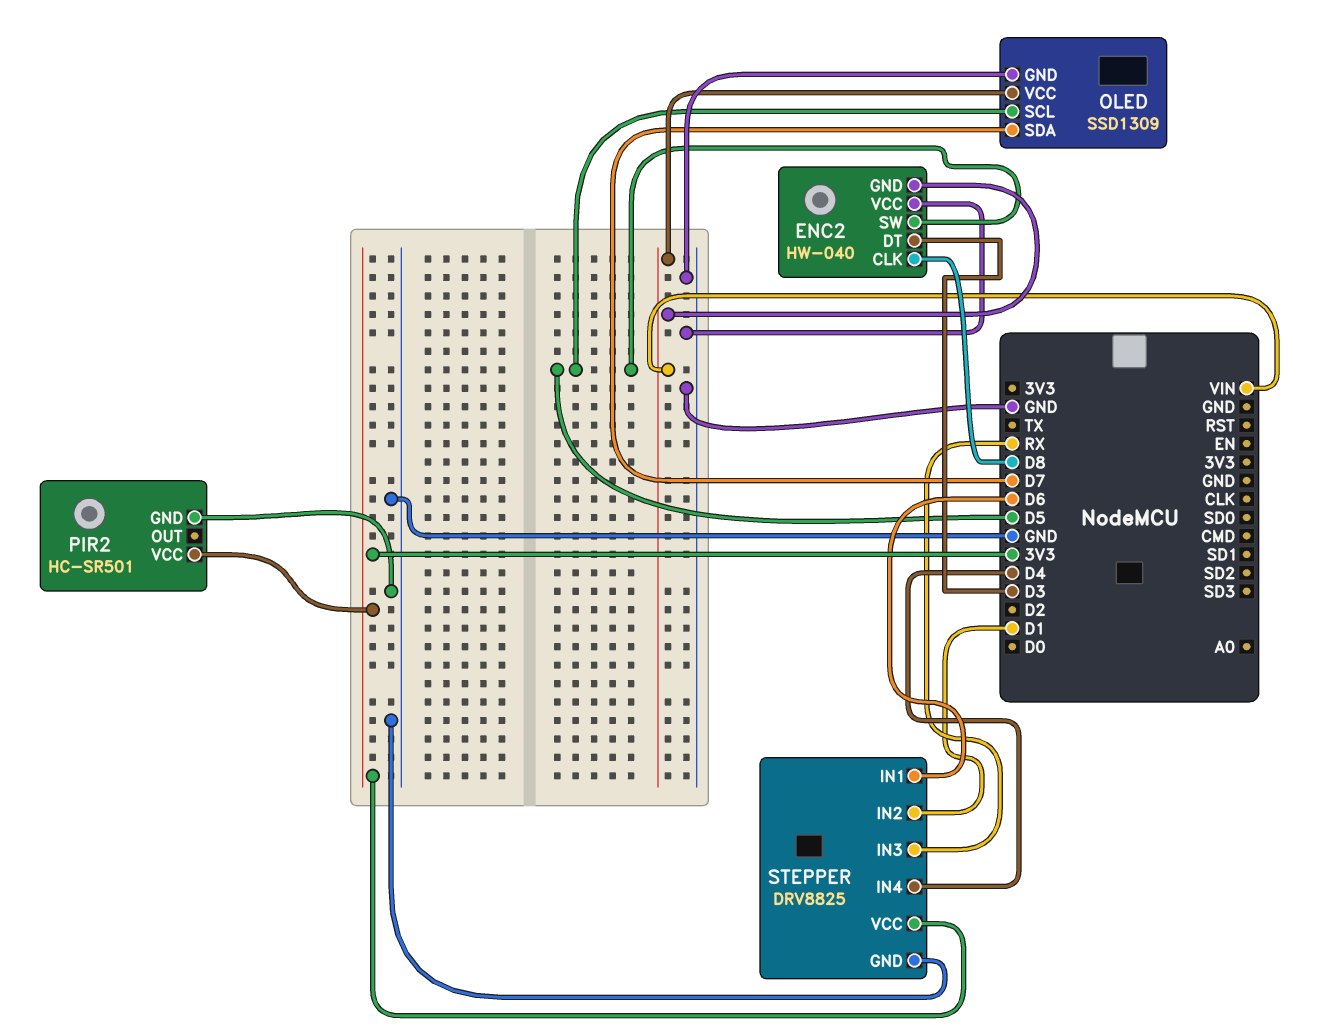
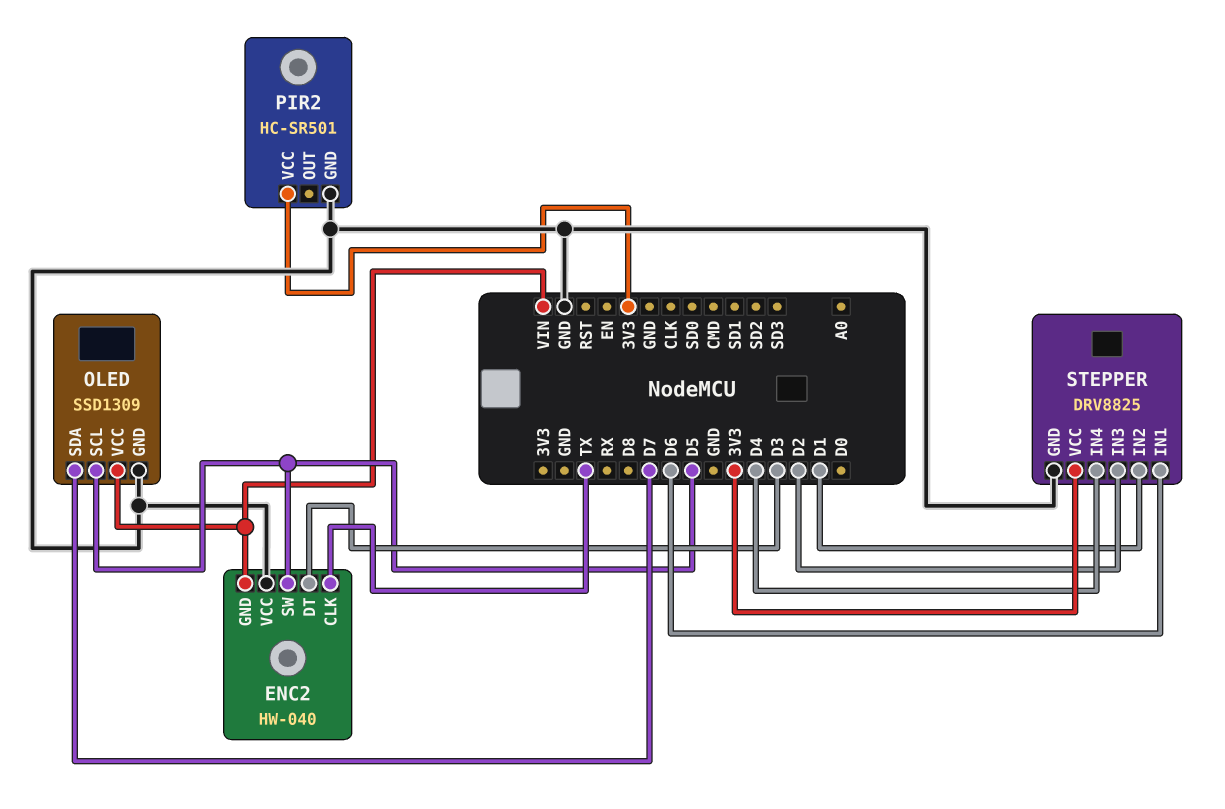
ENC2 pin CLK: D8 -> TX
STEPPER pin IN3: RX -> D2

